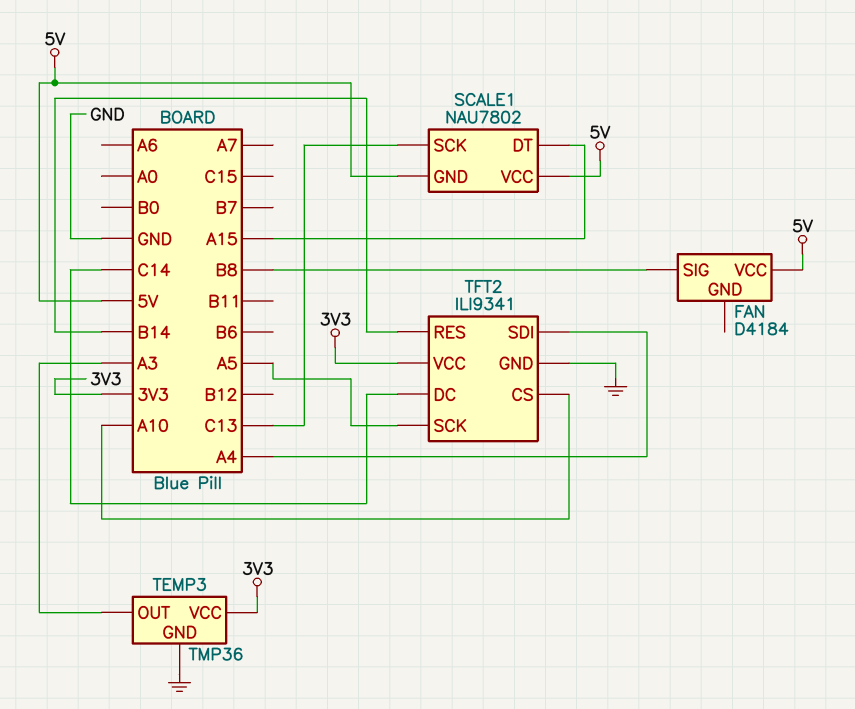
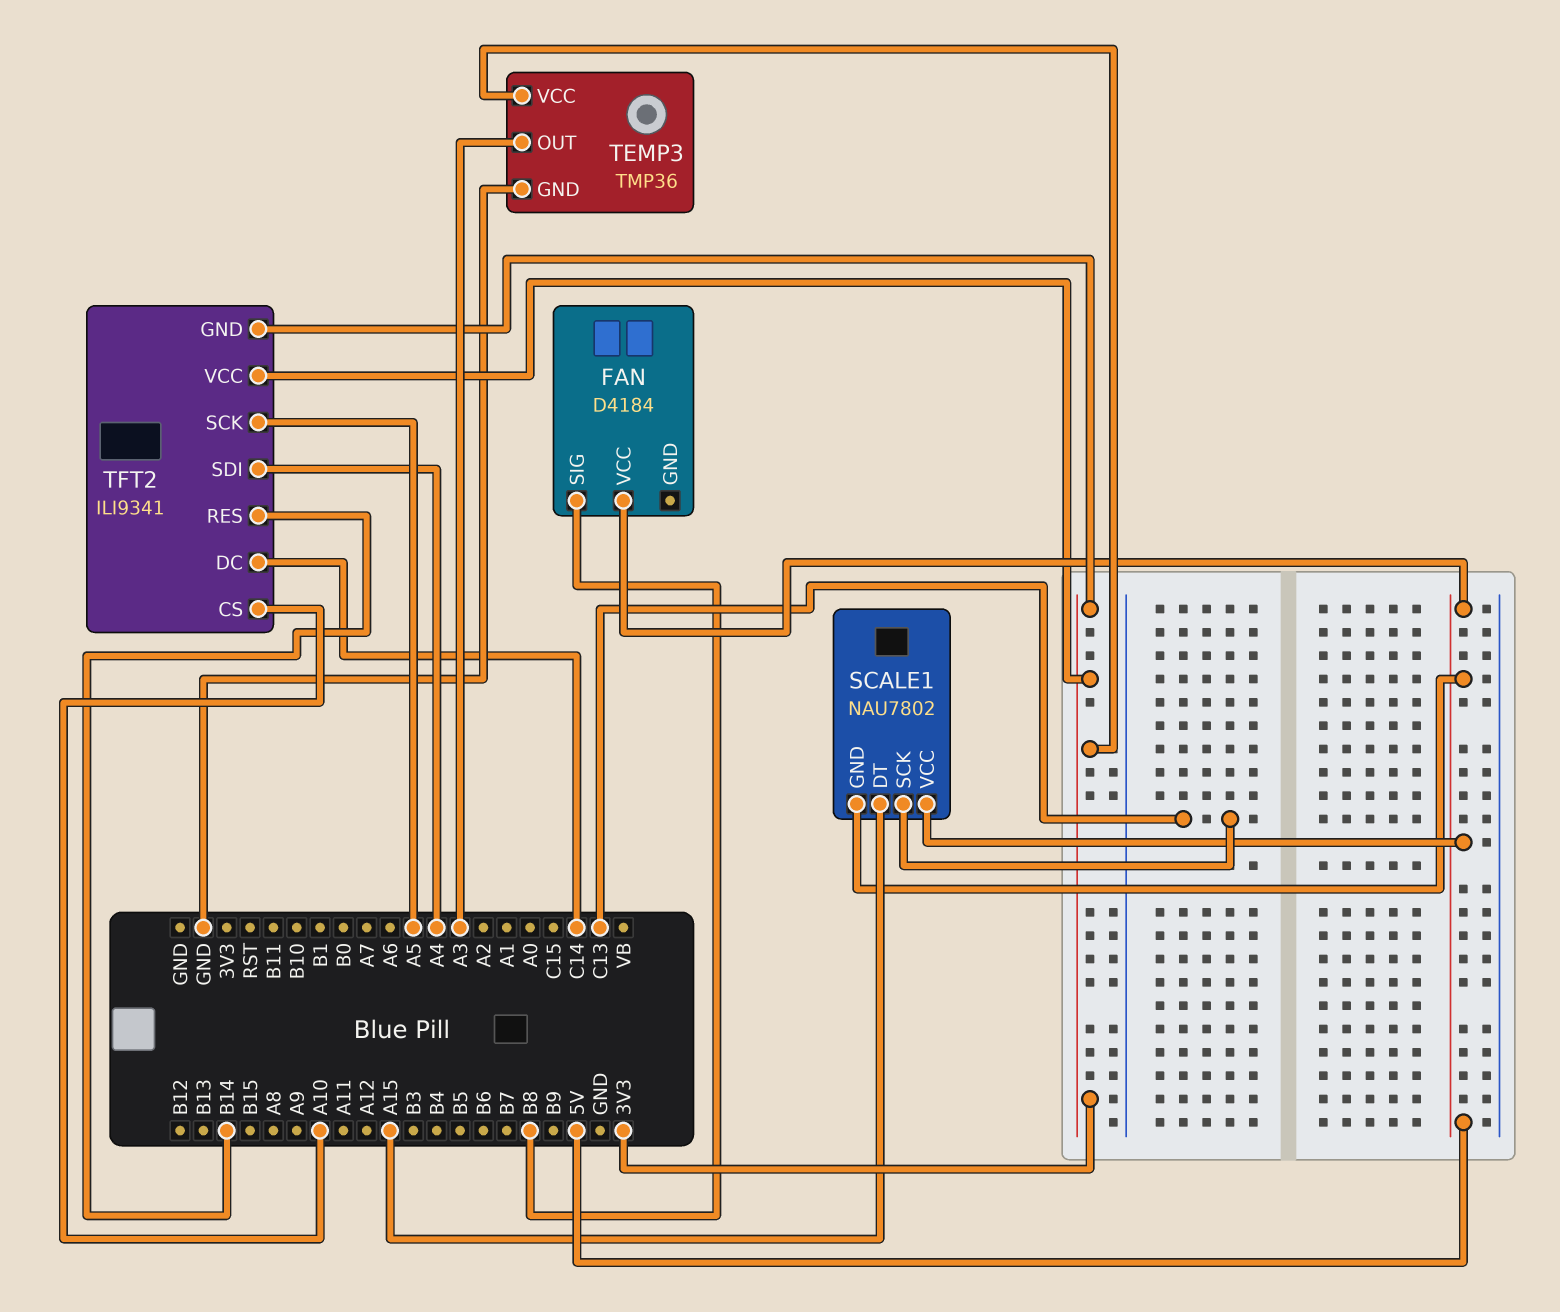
TFT2 pin GND: GND -> 3V3

